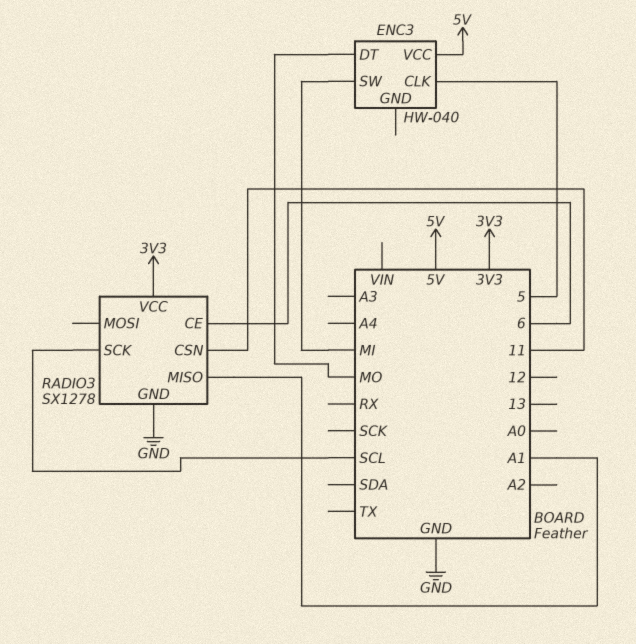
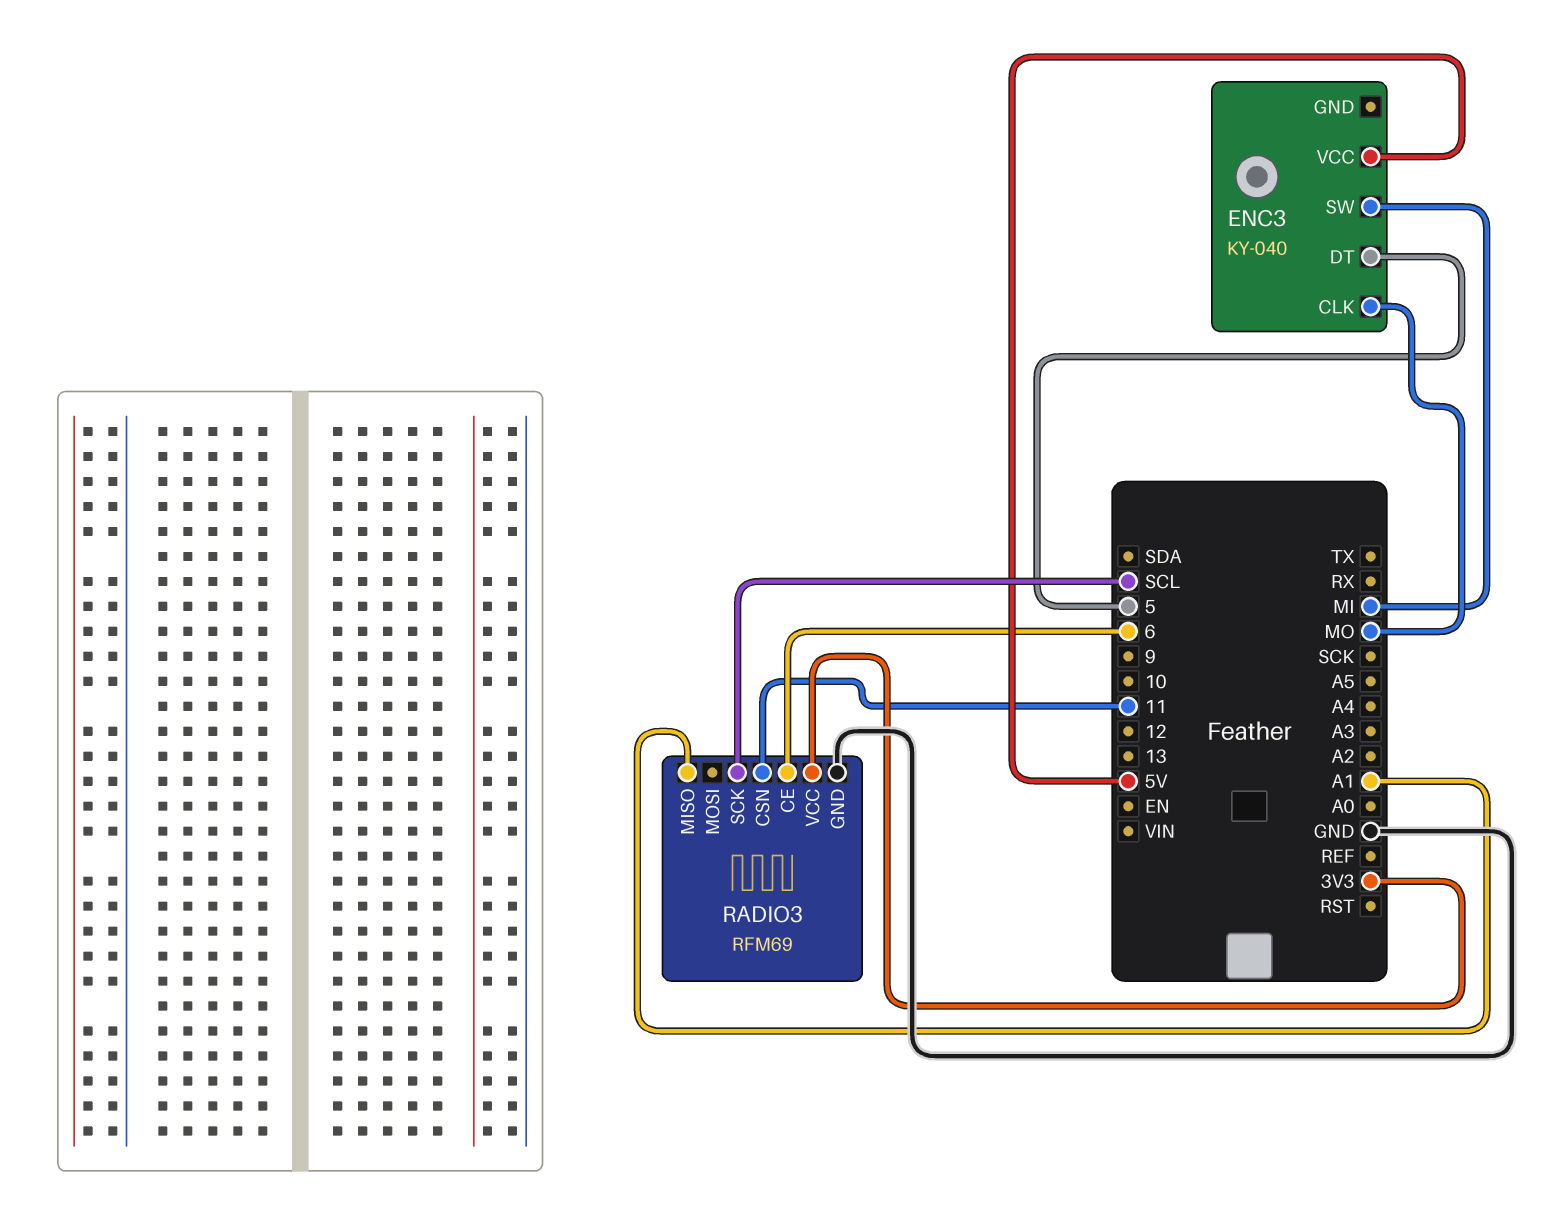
ENC3: HW-040 -> KY-040
ENC3 pin CLK: 5 -> MO
ENC3 pin DT: MO -> 5
RADIO3: SX1278 -> RFM69

